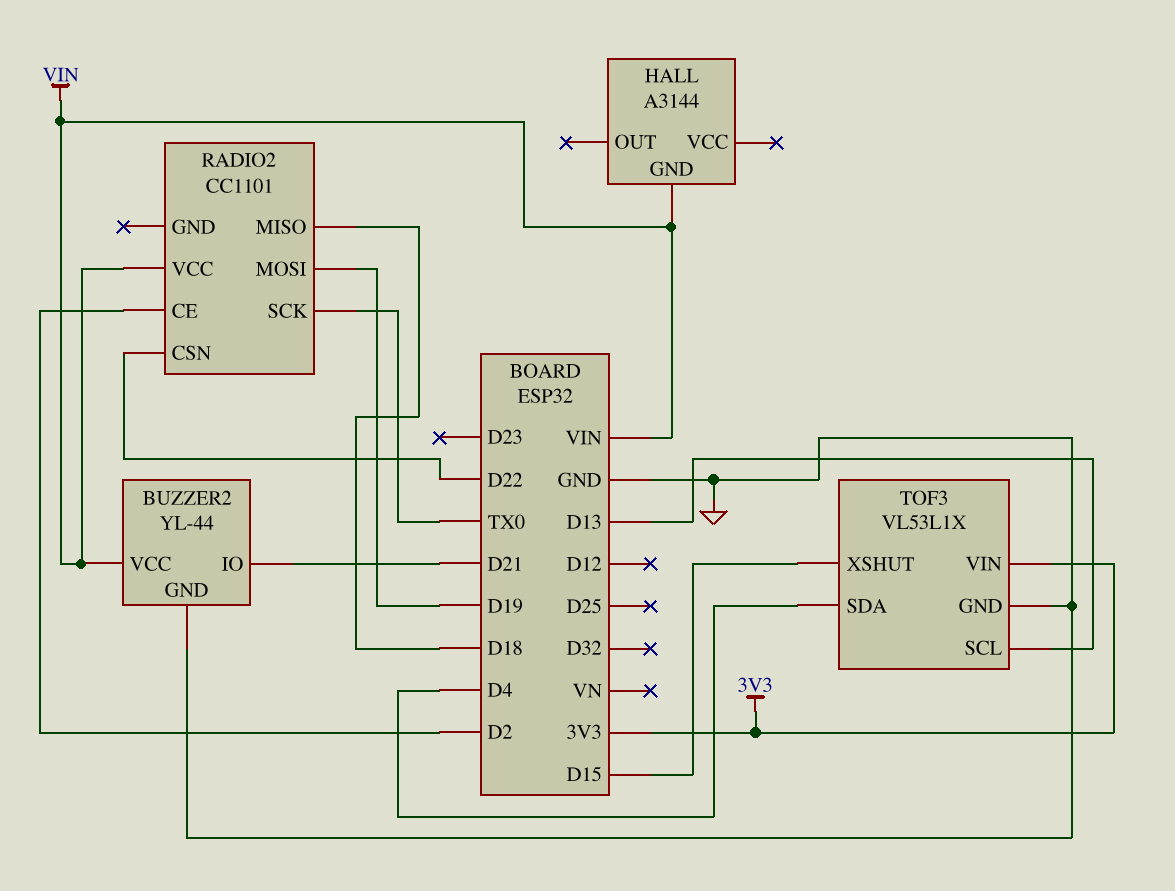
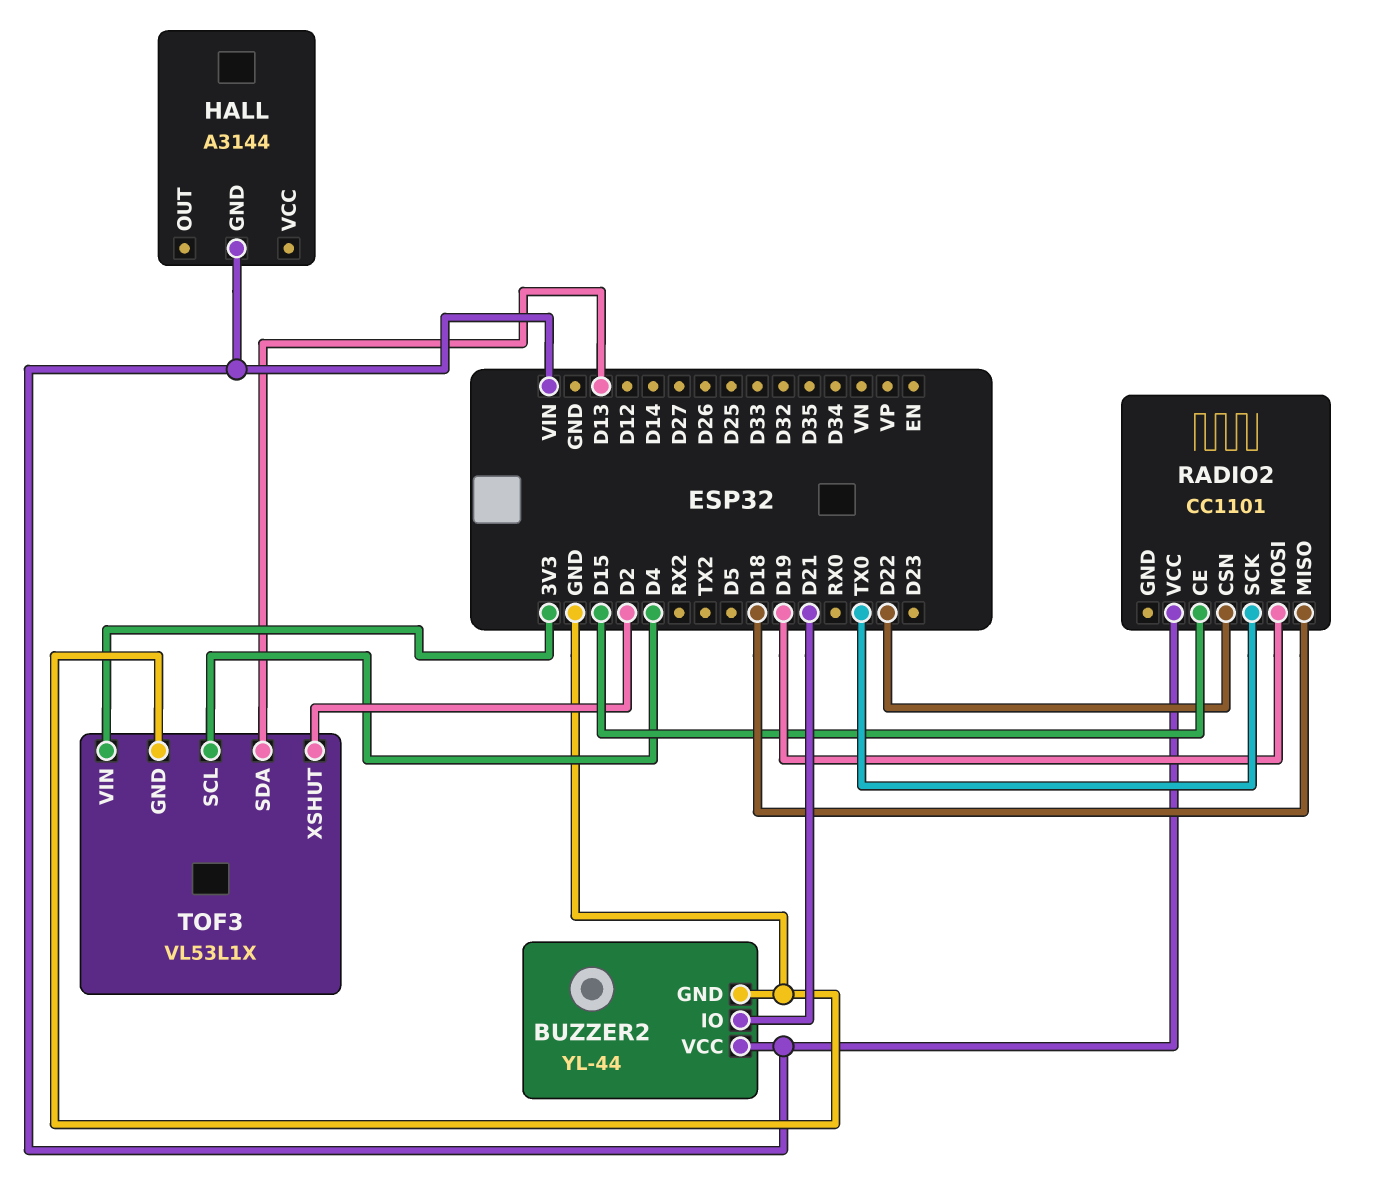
RADIO2 pin CE: D2 -> D15
TOF3 pin SCL: D13 -> D4
TOF3 pin SDA: D4 -> D13
TOF3 pin XSHUT: D15 -> D2

